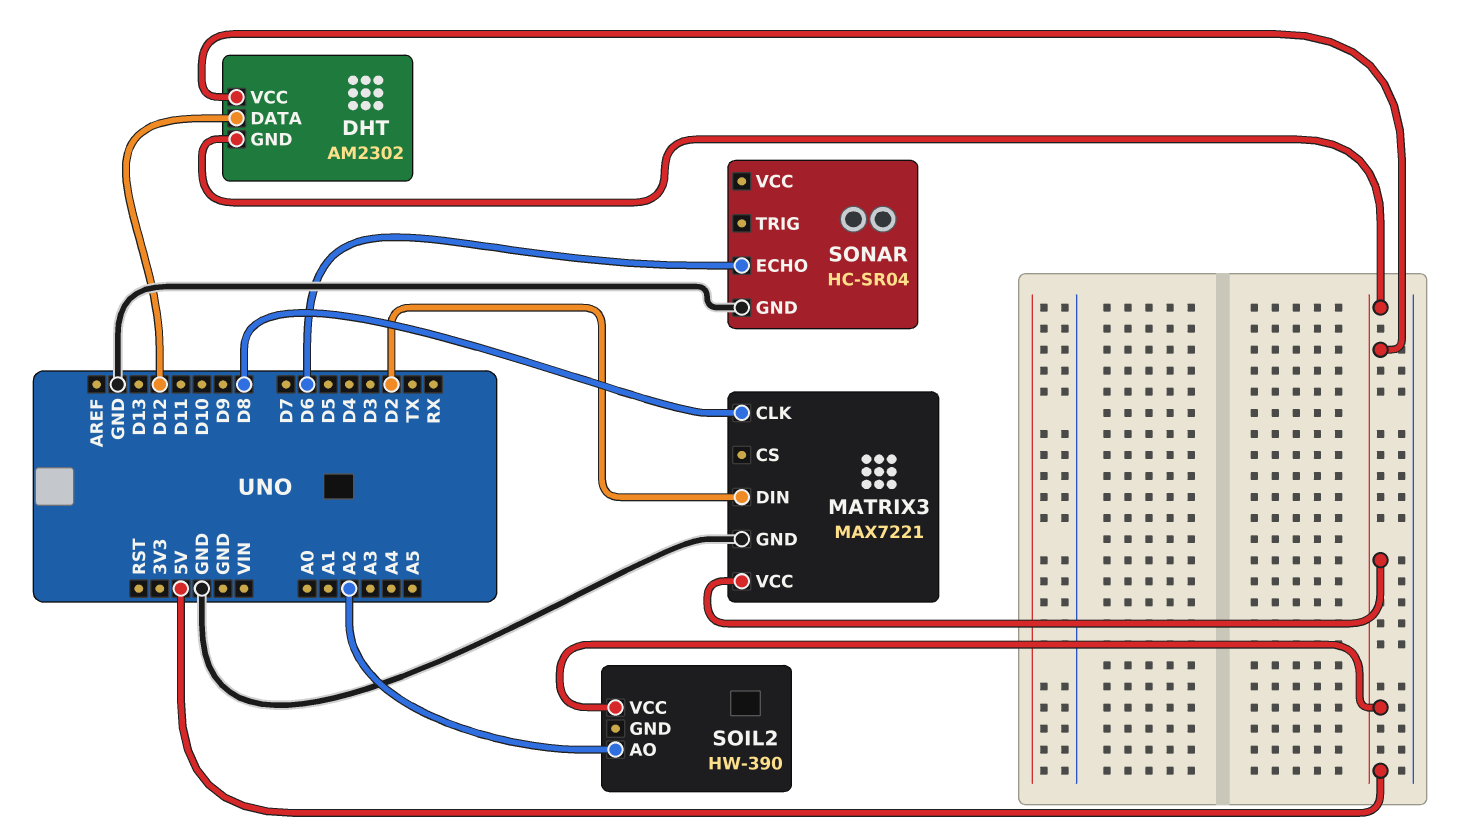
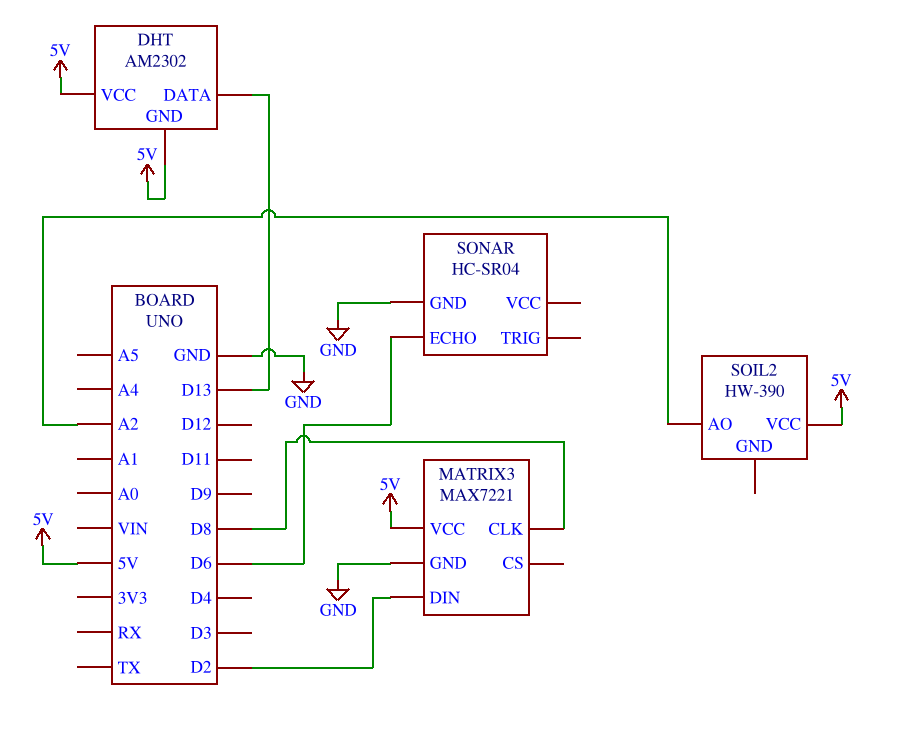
DHT pin DATA: D12 -> D13

